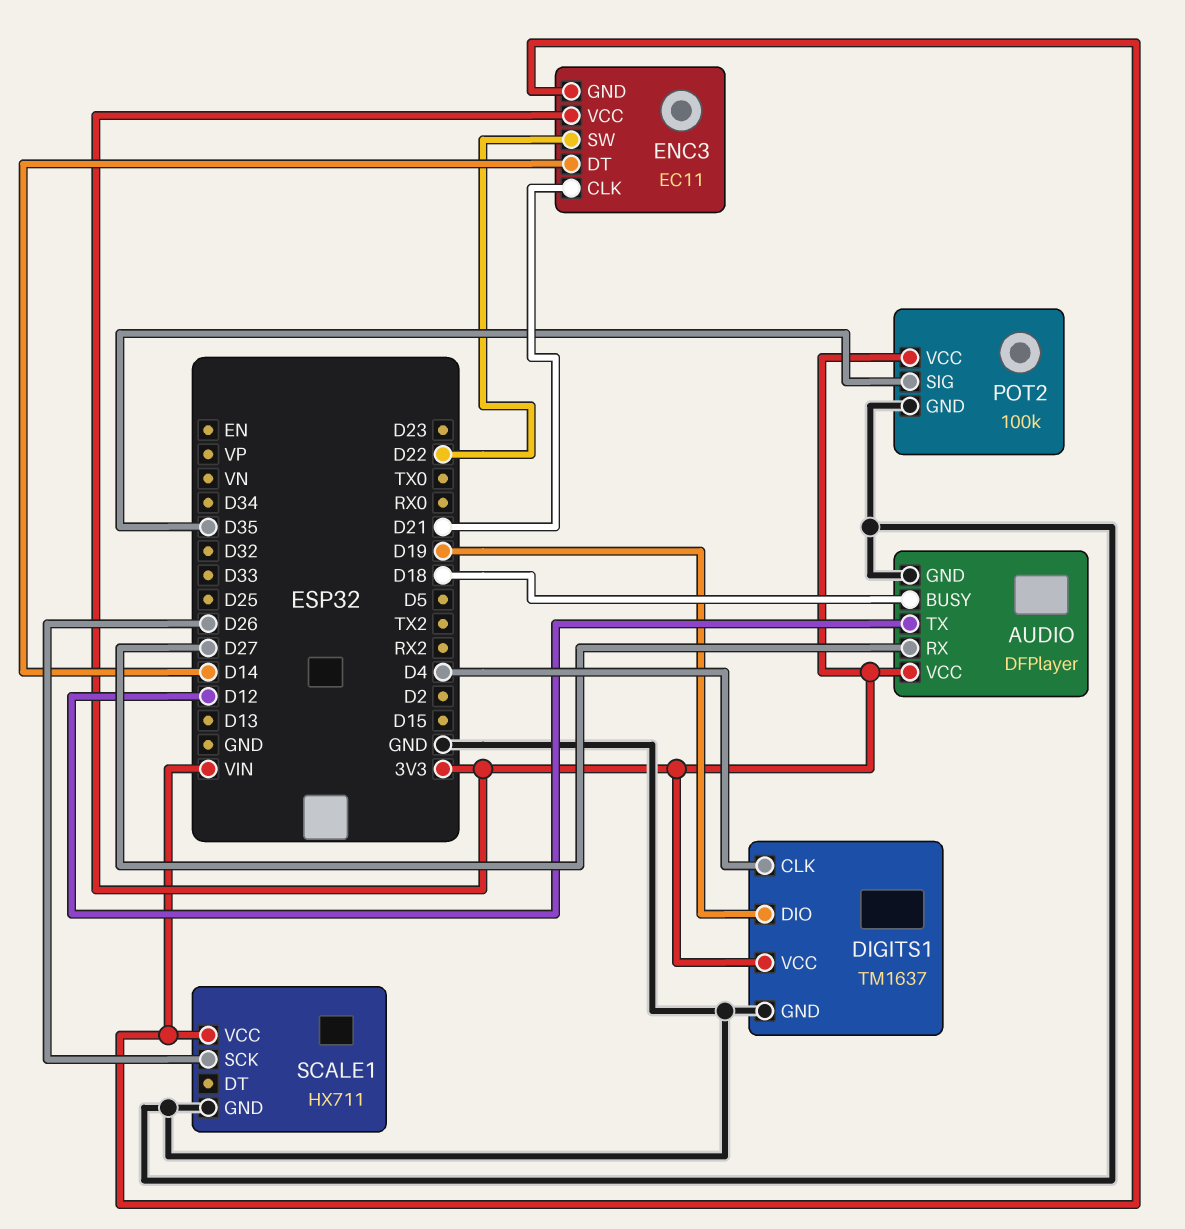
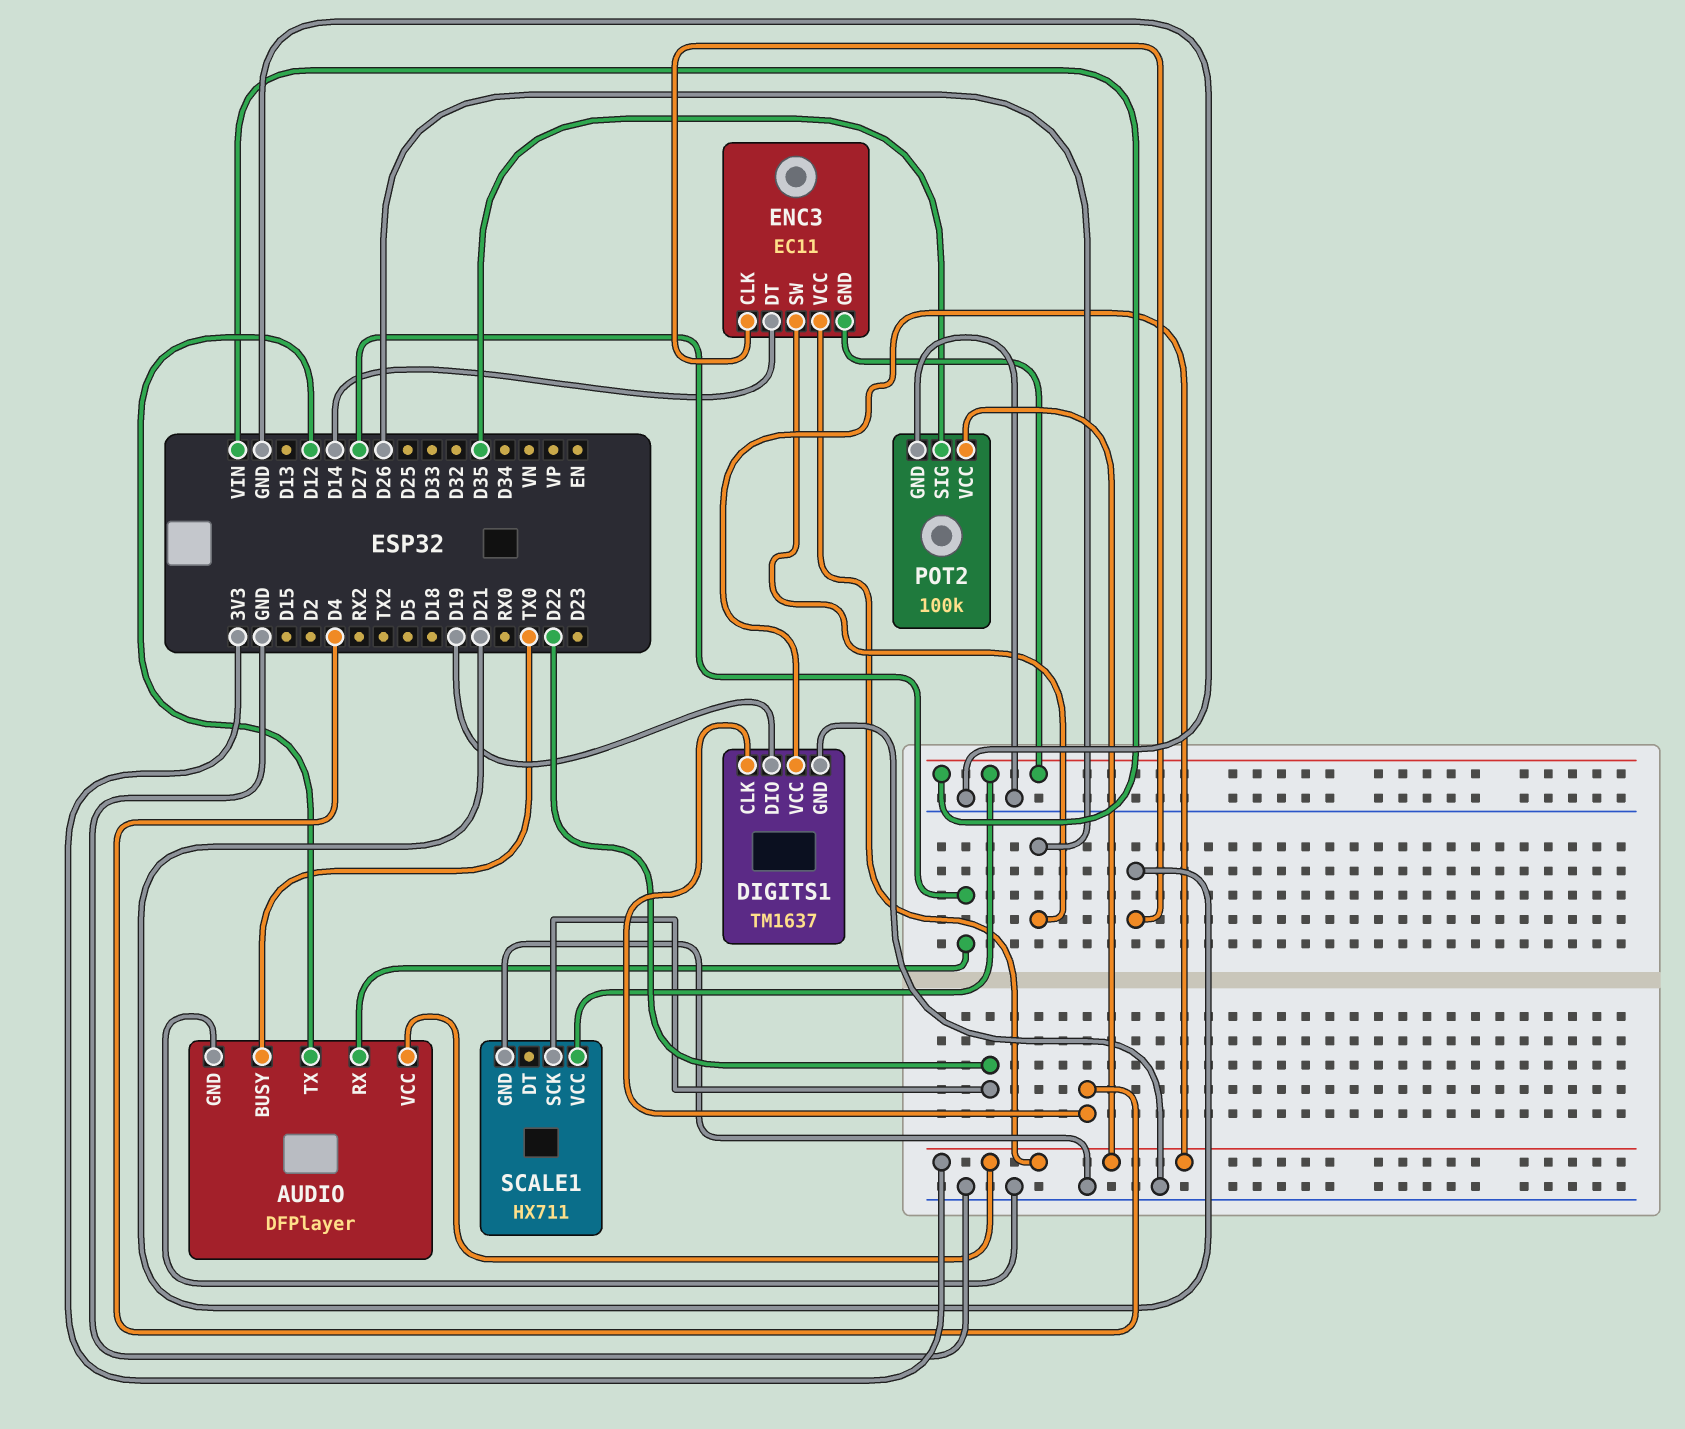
AUDIO pin BUSY: D18 -> TX0
ENC3 pin SW: D22 -> D26
SCALE1 pin SCK: D26 -> D22

